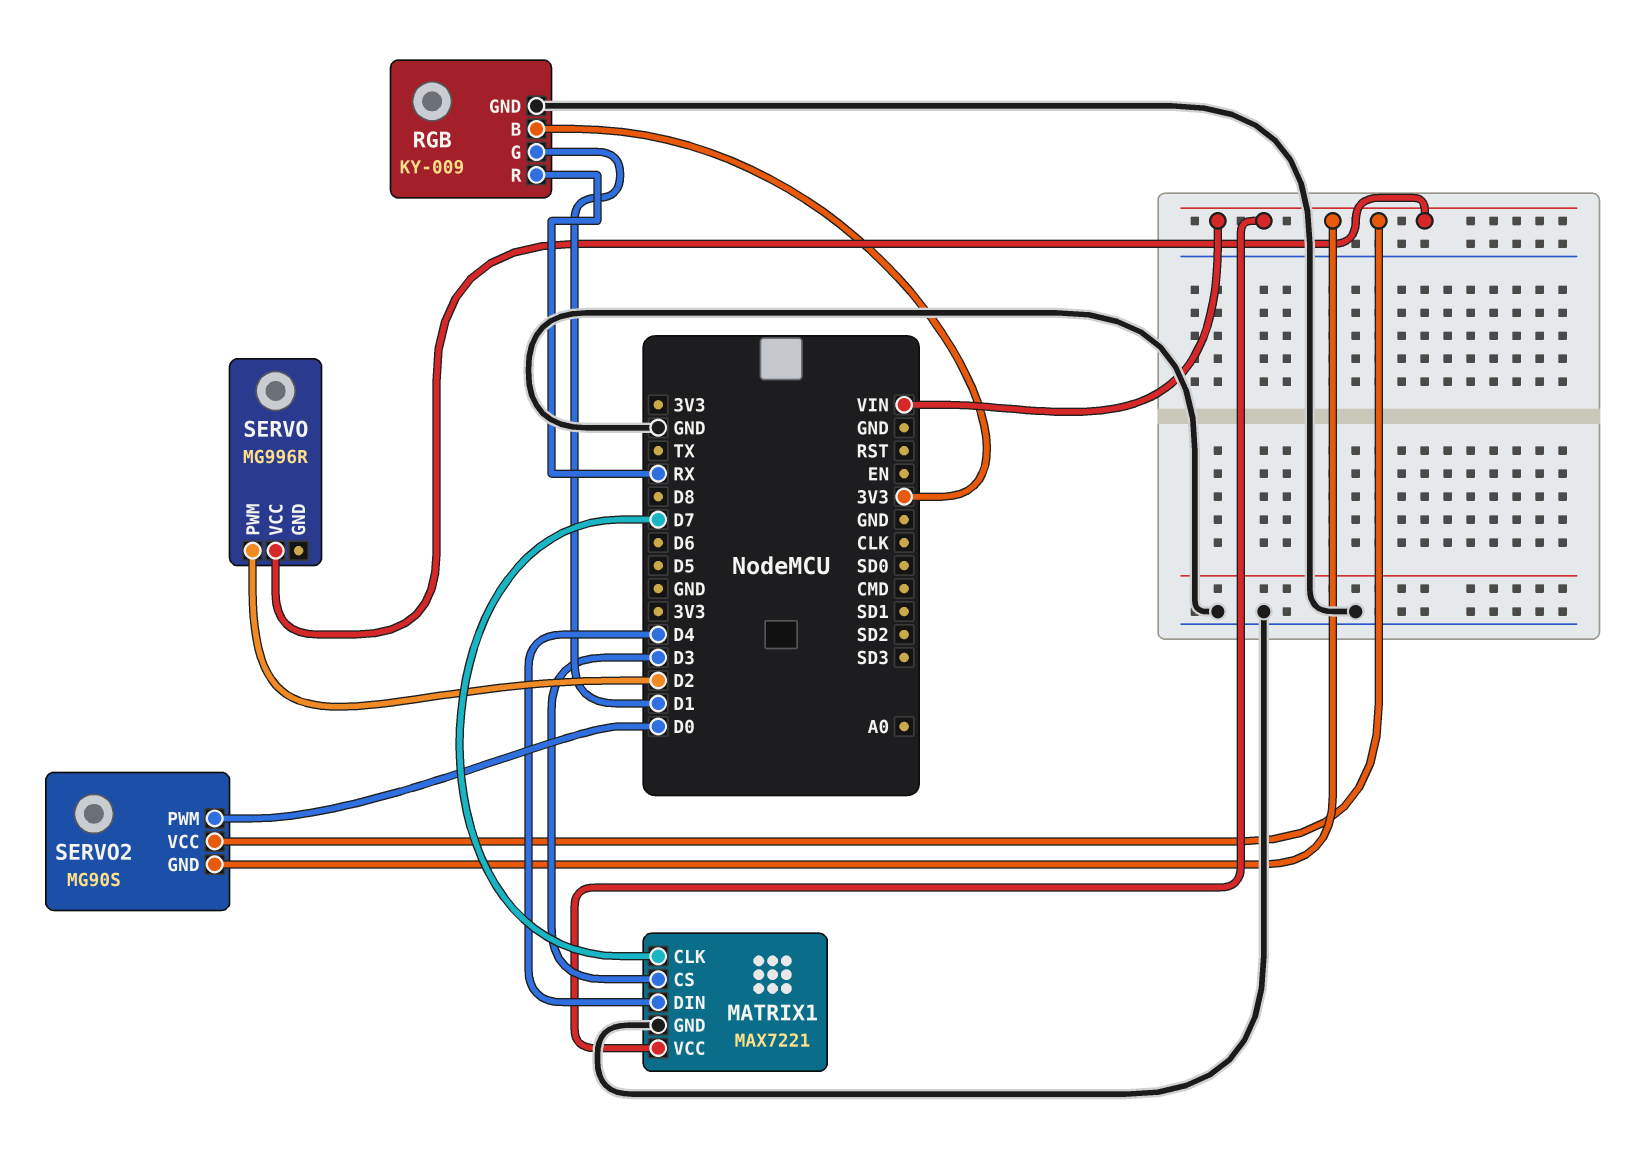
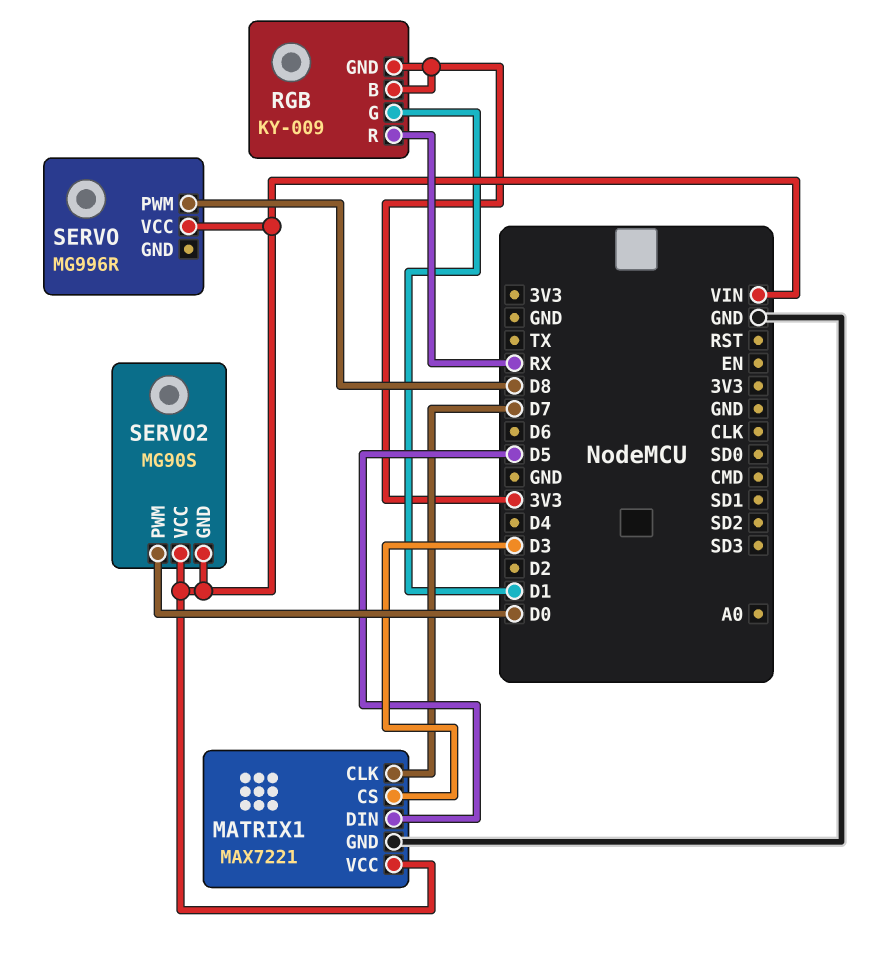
MATRIX1 pin DIN: D4 -> D5
RGB pin GND: GND -> 3V3
SERVO pin PWM: D2 -> D8

